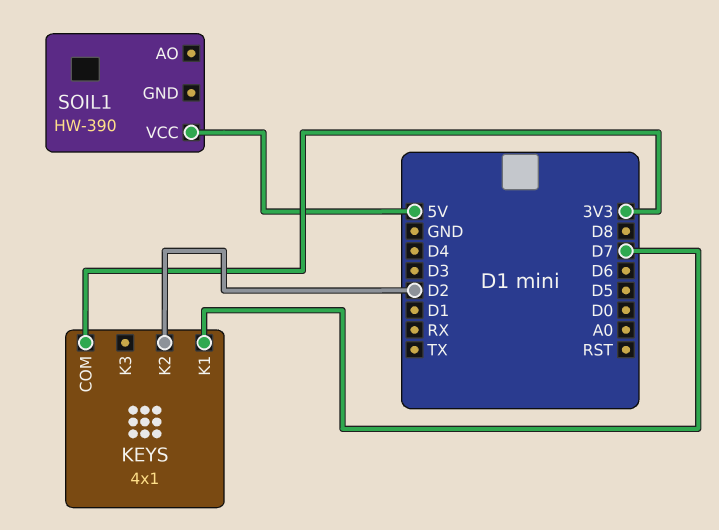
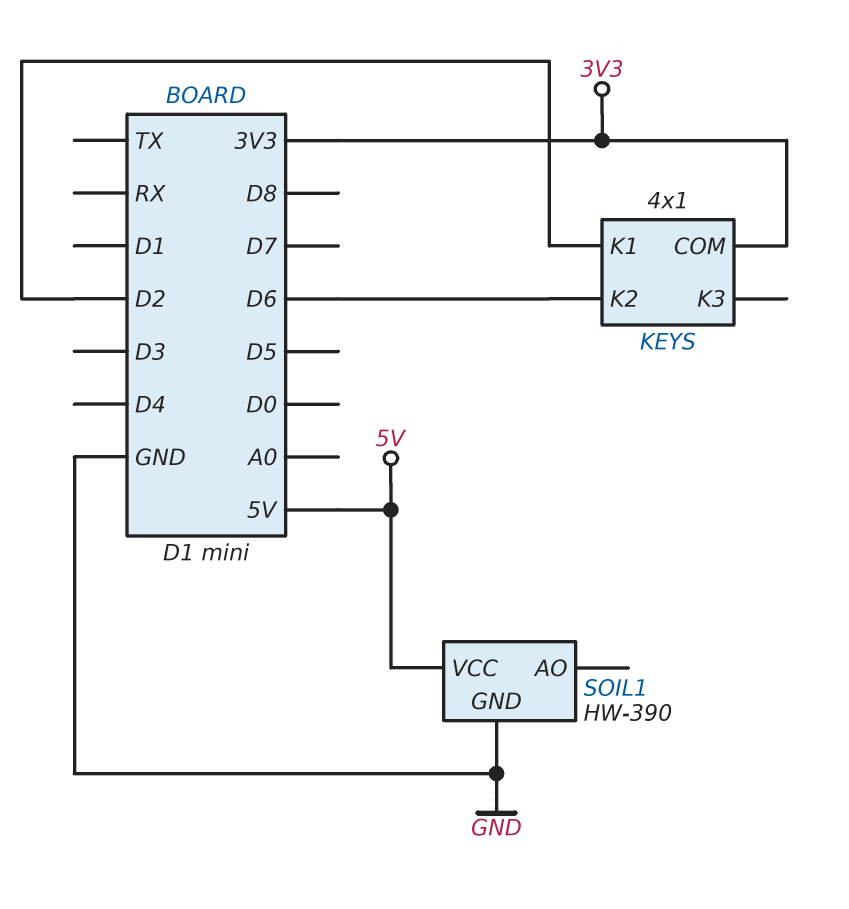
KEYS pin K1: D7 -> D2
KEYS pin K2: D2 -> D6
SOIL1 pin GND: none -> GND

